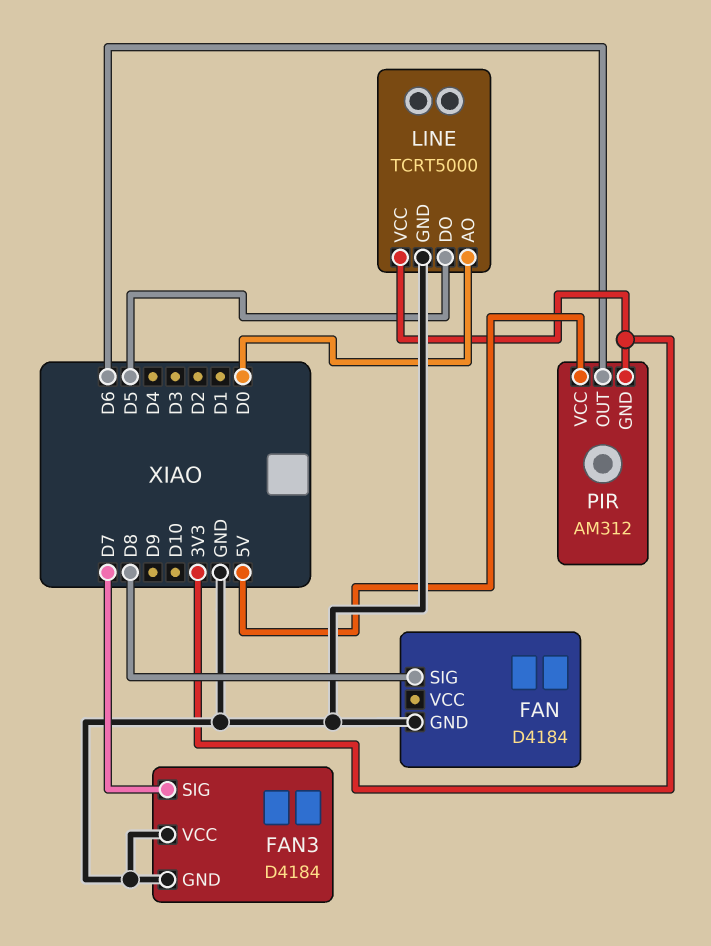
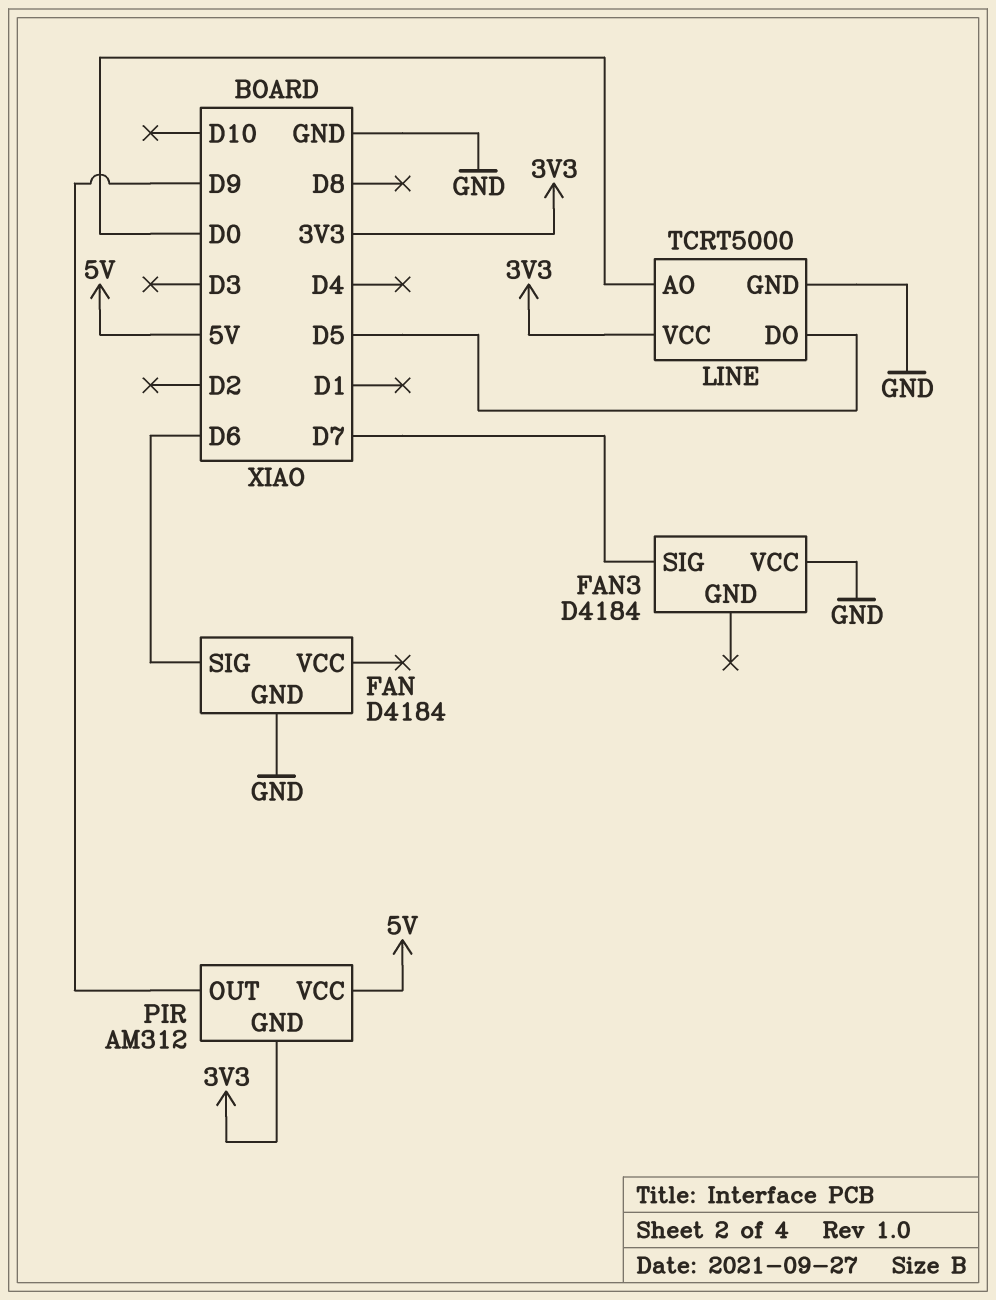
FAN pin SIG: D8 -> D6
FAN3 pin GND: GND -> none
PIR pin OUT: D6 -> D9

